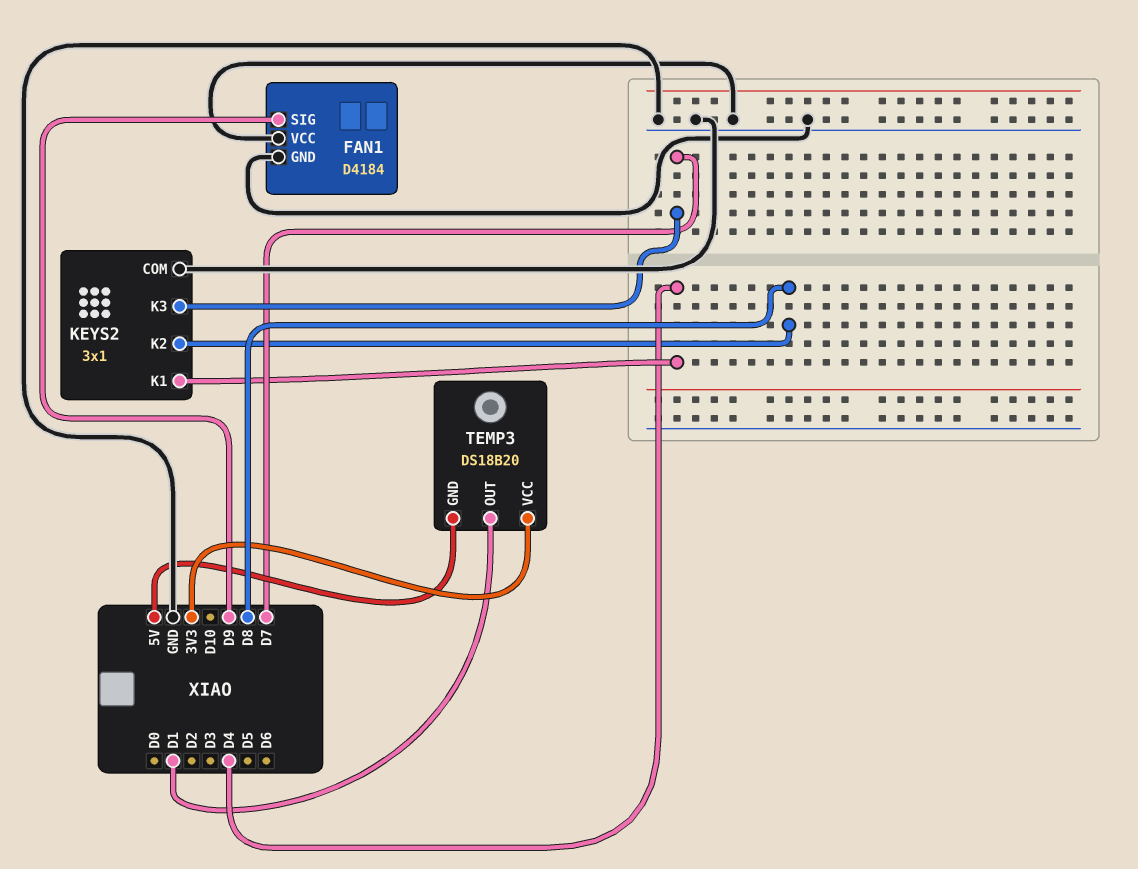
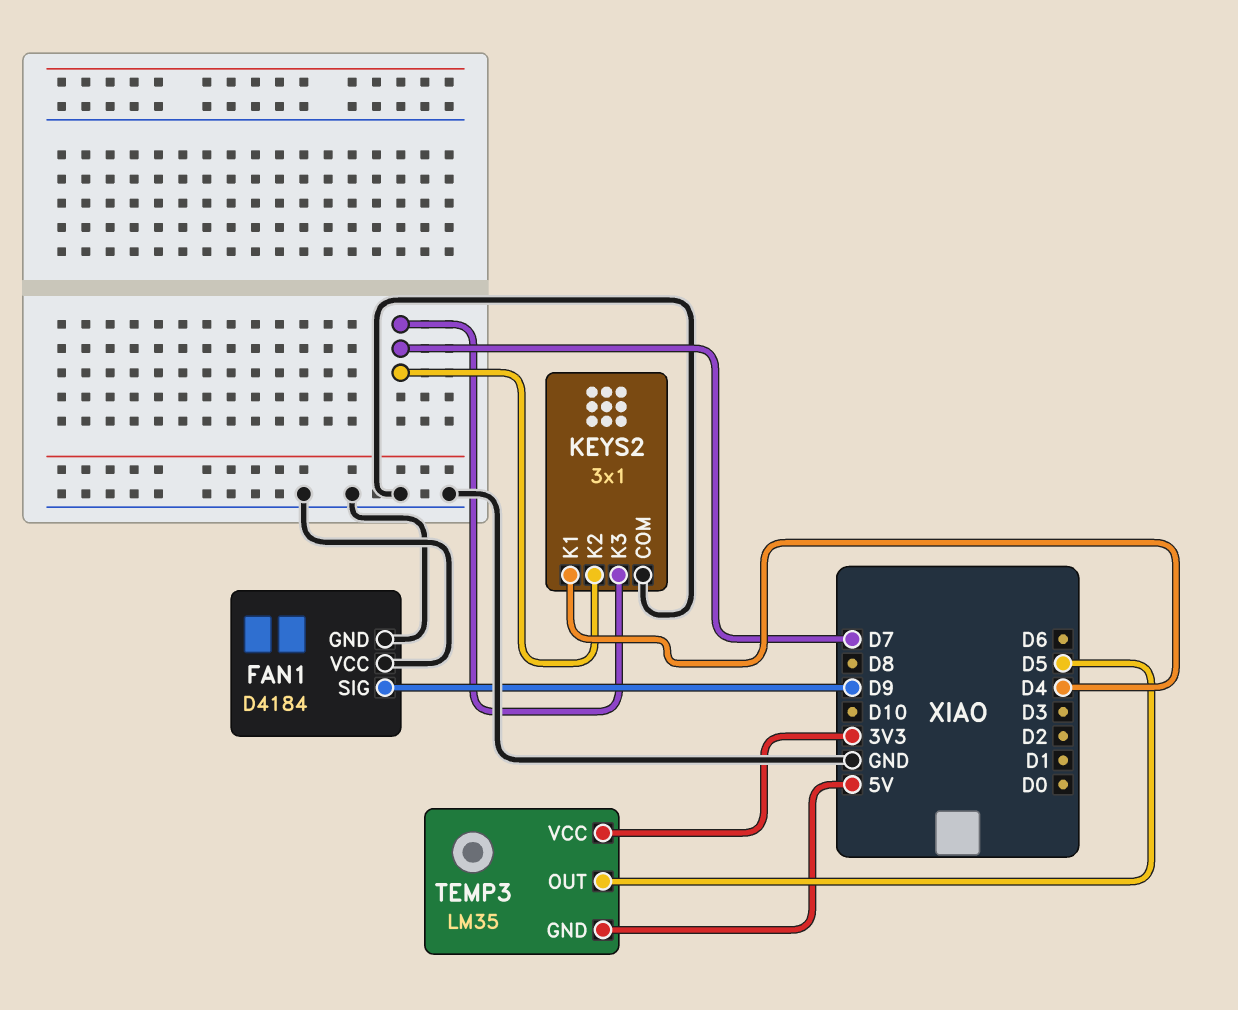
KEYS2 pin K2: D8 -> D7
TEMP3: DS18B20 -> LM35
TEMP3 pin OUT: D1 -> D5

